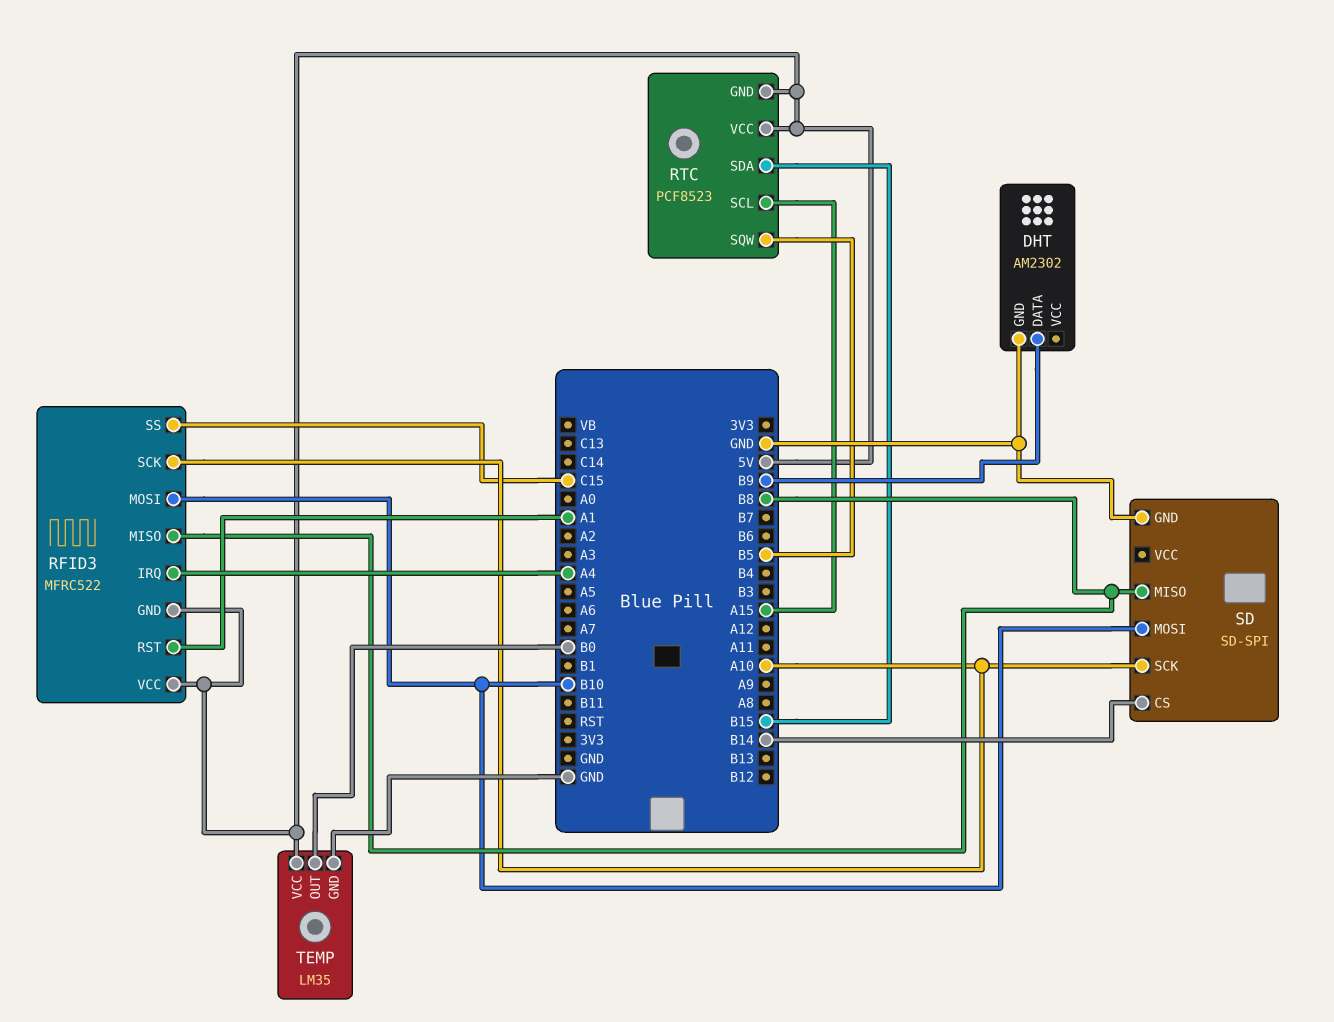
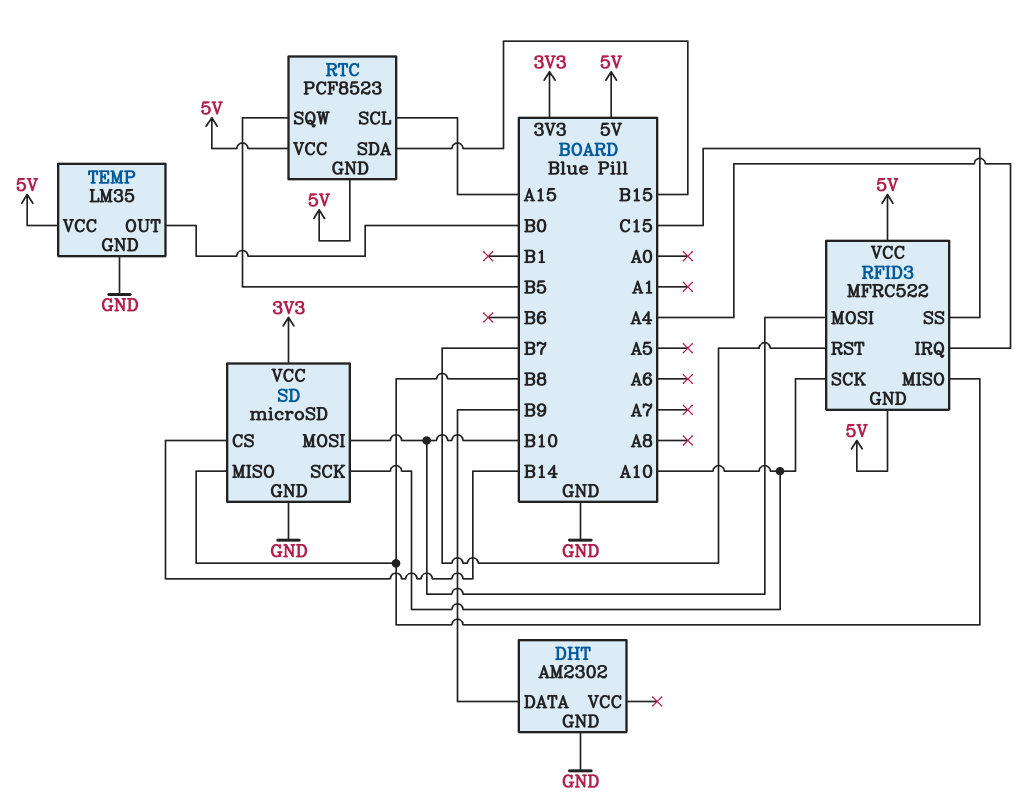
RFID3 pin RST: A1 -> B7
SD: SD-SPI -> microSD
SD pin VCC: none -> 3V3

